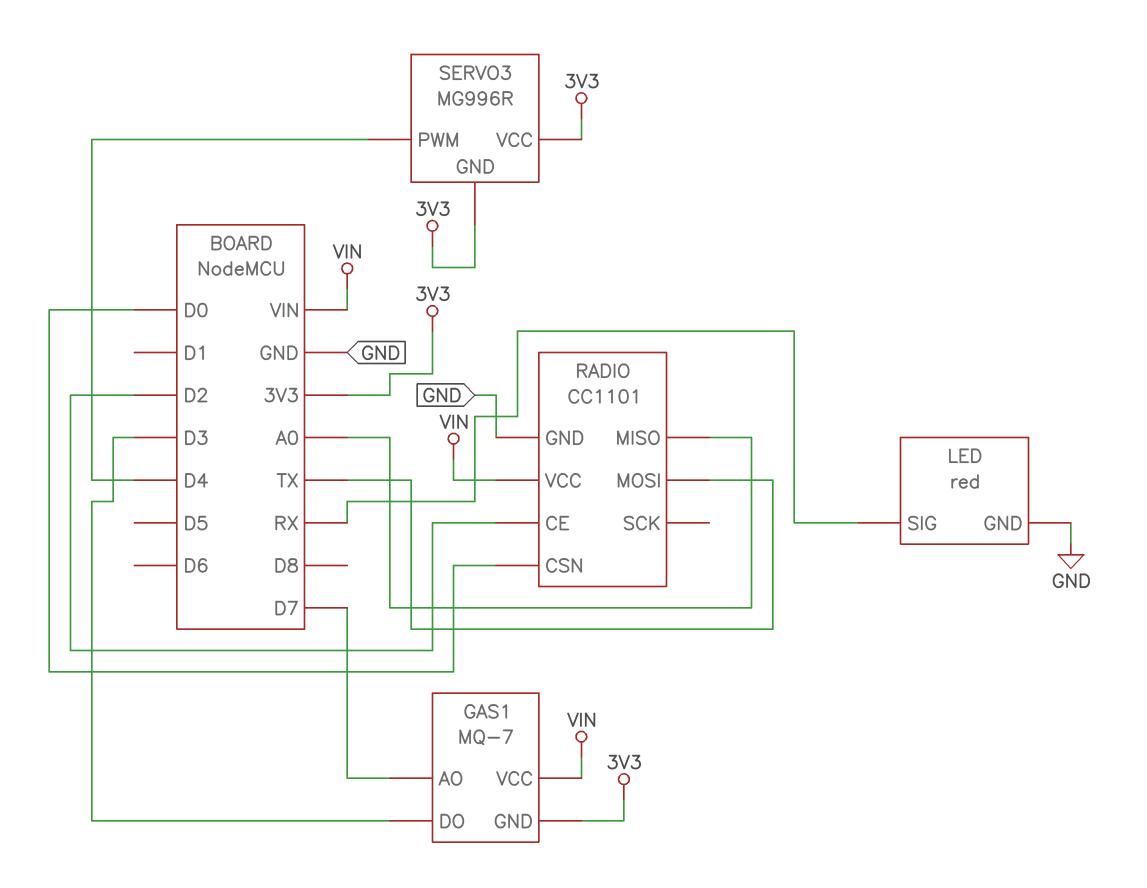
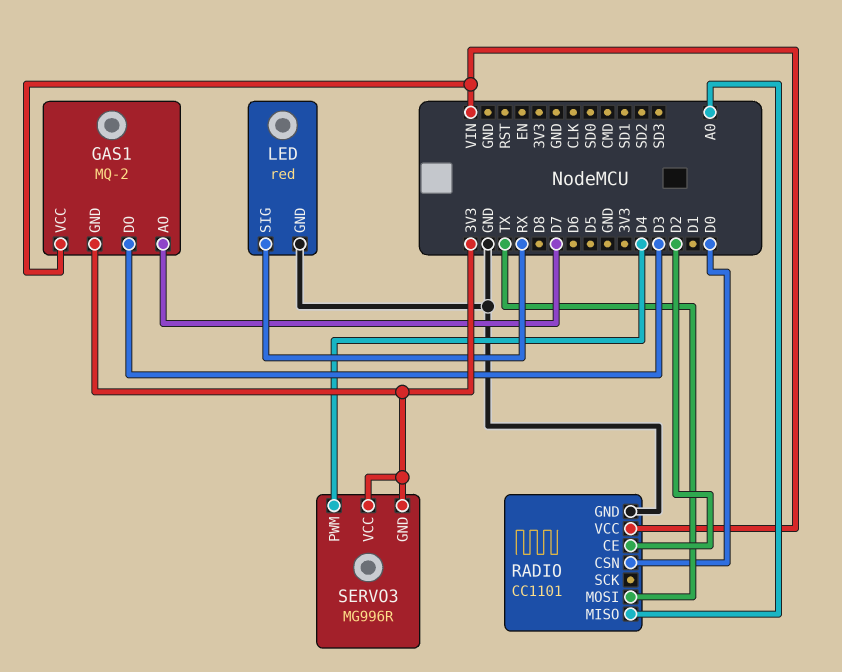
GAS1: MQ-7 -> MQ-2

